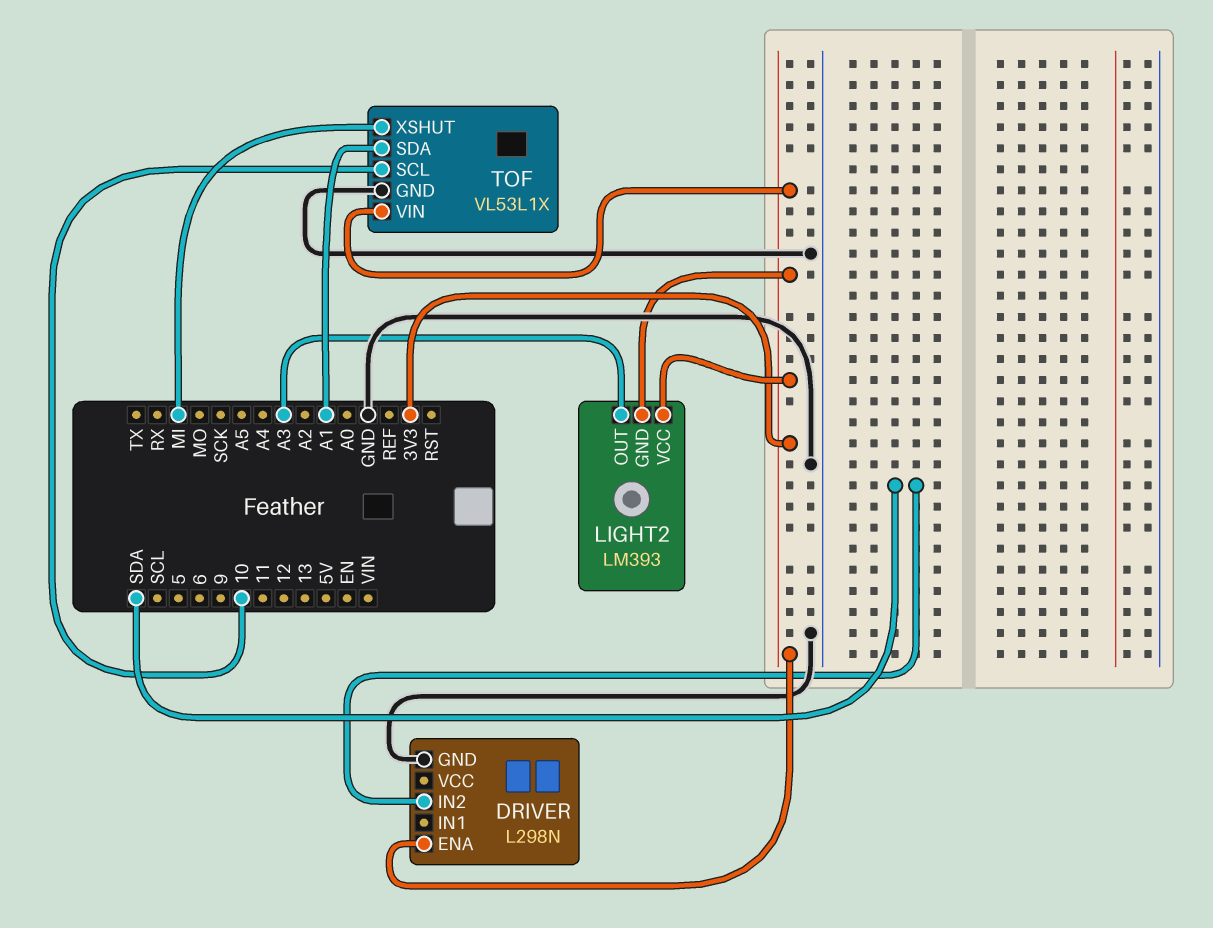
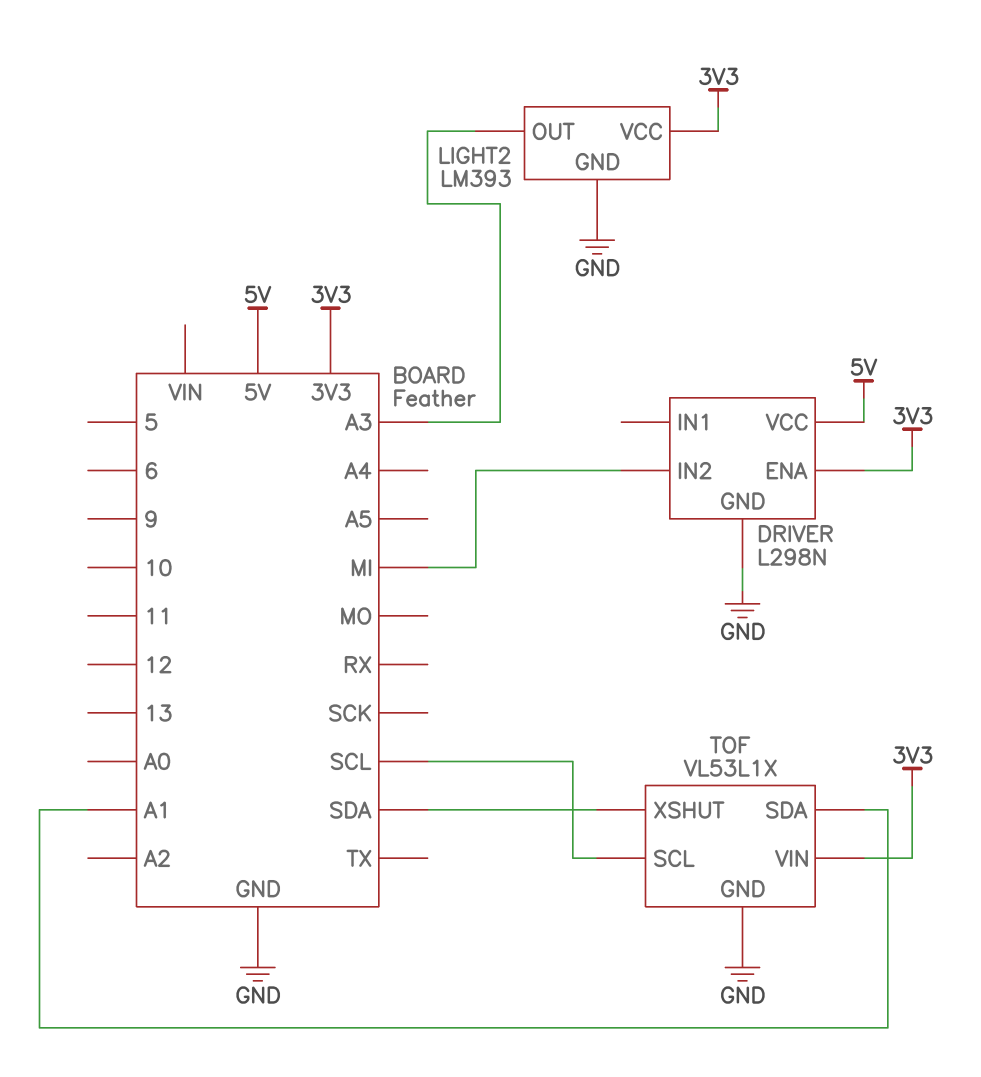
DRIVER pin IN2: SDA -> MI
DRIVER pin VCC: none -> 5V
LIGHT2 pin GND: 3V3 -> GND
TOF pin SCL: 10 -> SCL
TOF pin XSHUT: MI -> SDA

